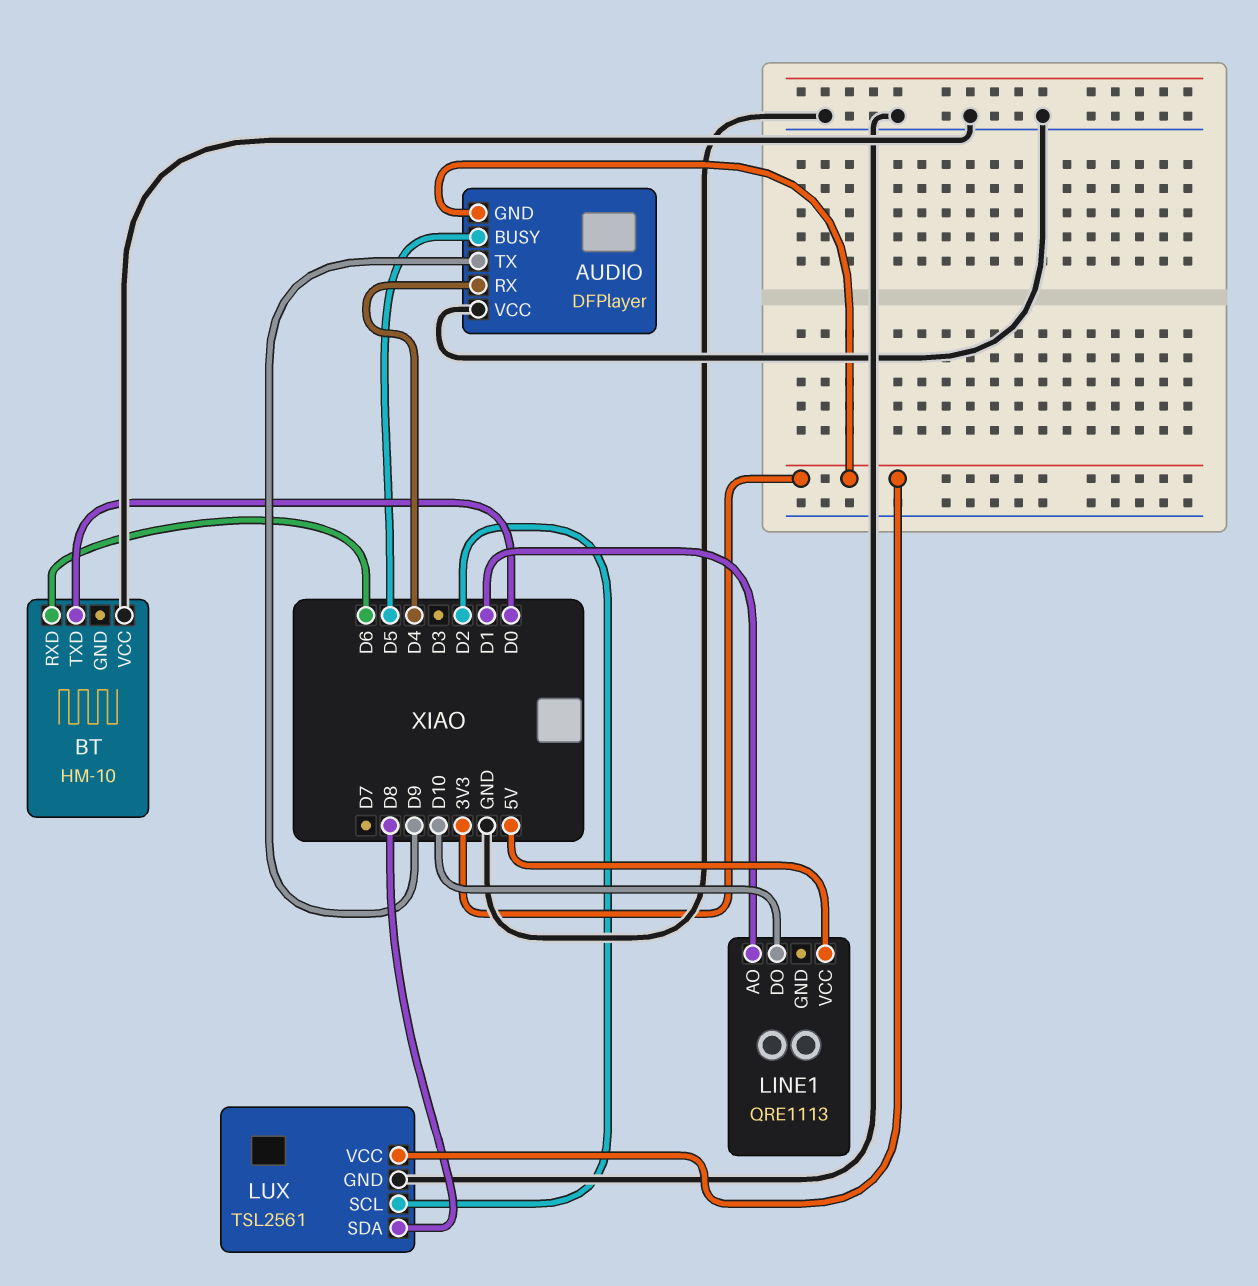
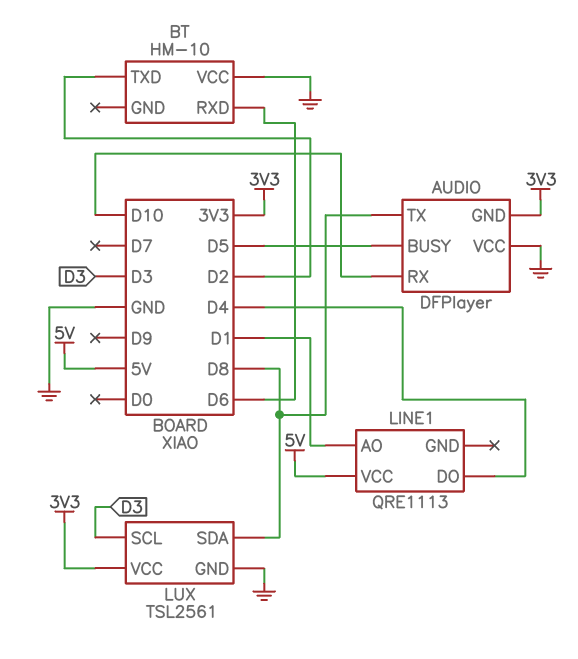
AUDIO pin RX: D4 -> D10
AUDIO pin TX: D9 -> D8
BT pin TXD: D0 -> D2
LINE1 pin DO: D10 -> D4
LUX pin SCL: D2 -> D3

